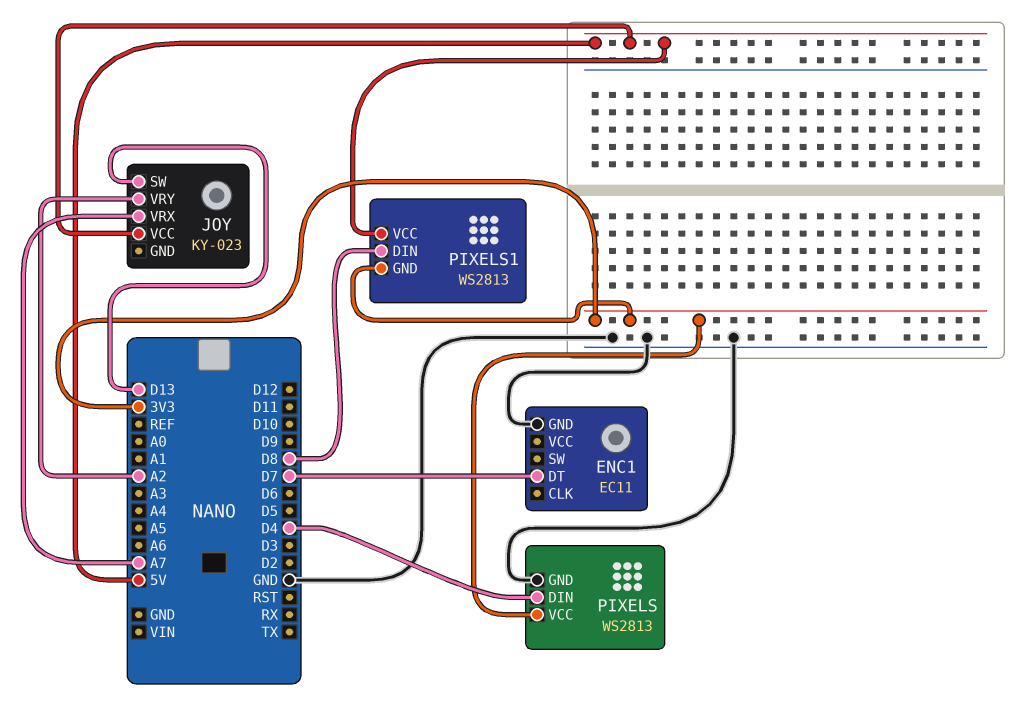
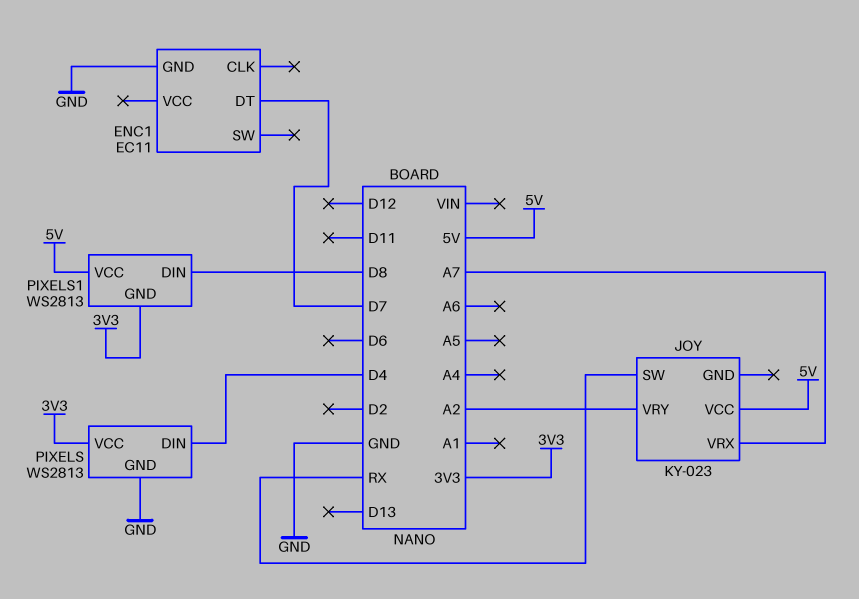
JOY pin SW: D13 -> RX

